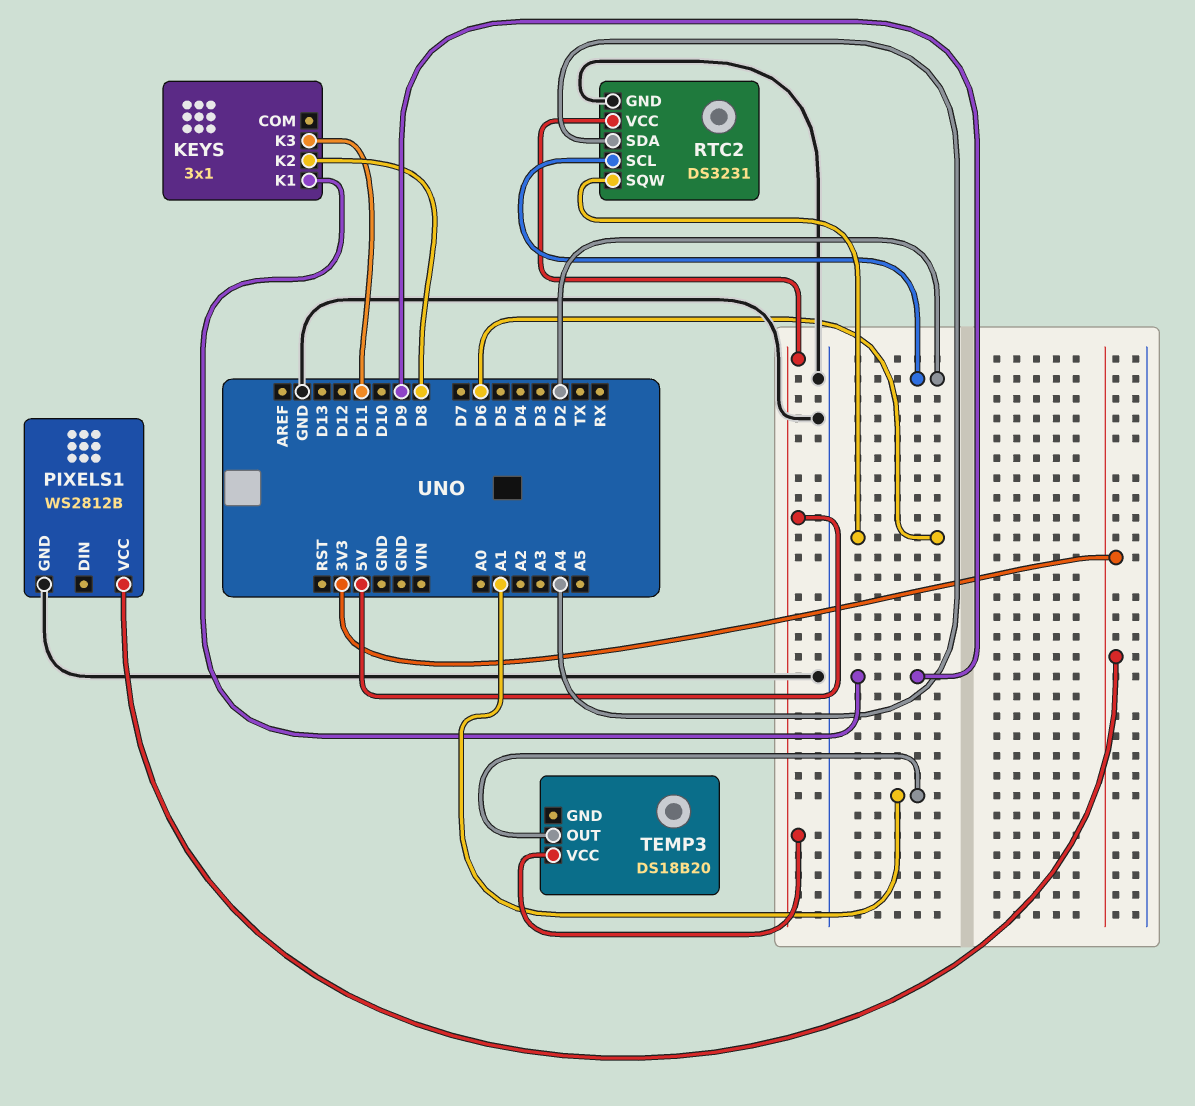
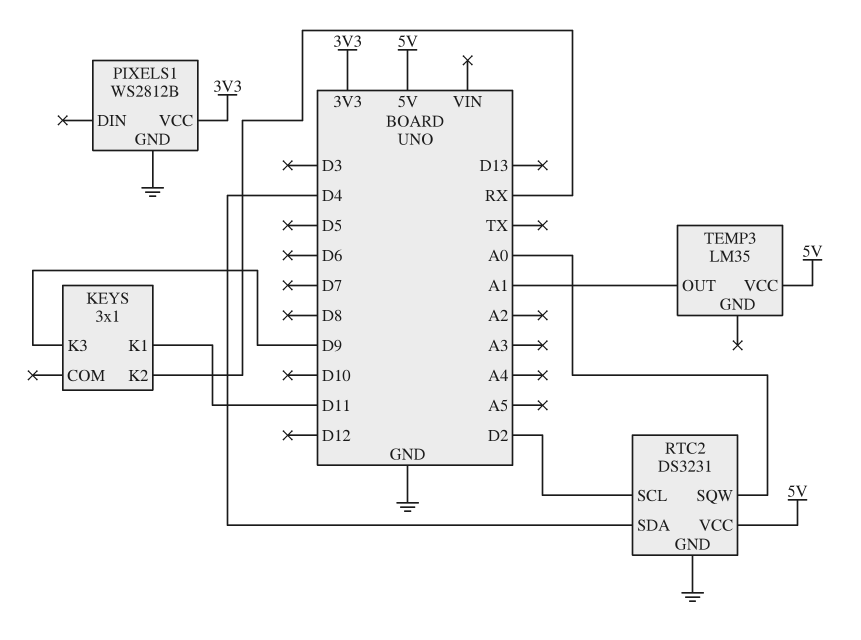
KEYS pin K1: D9 -> D11
KEYS pin K2: D8 -> RX
KEYS pin K3: D11 -> D9
RTC2 pin SDA: A4 -> D4
RTC2 pin SQW: D6 -> A0
TEMP3: DS18B20 -> LM35

